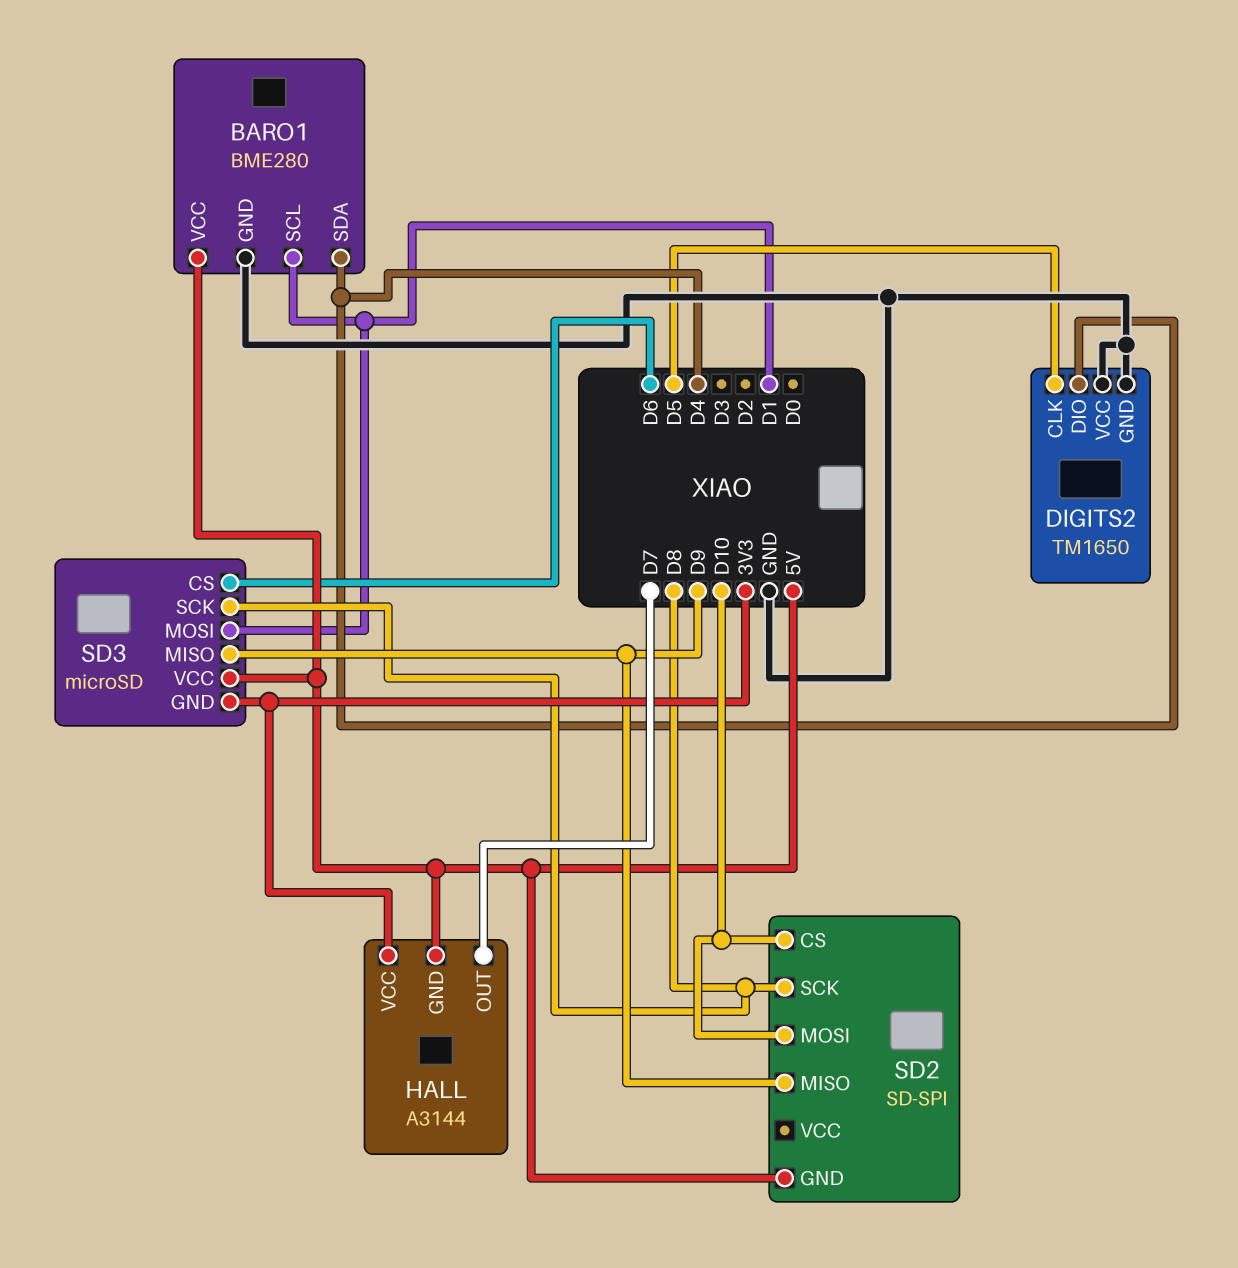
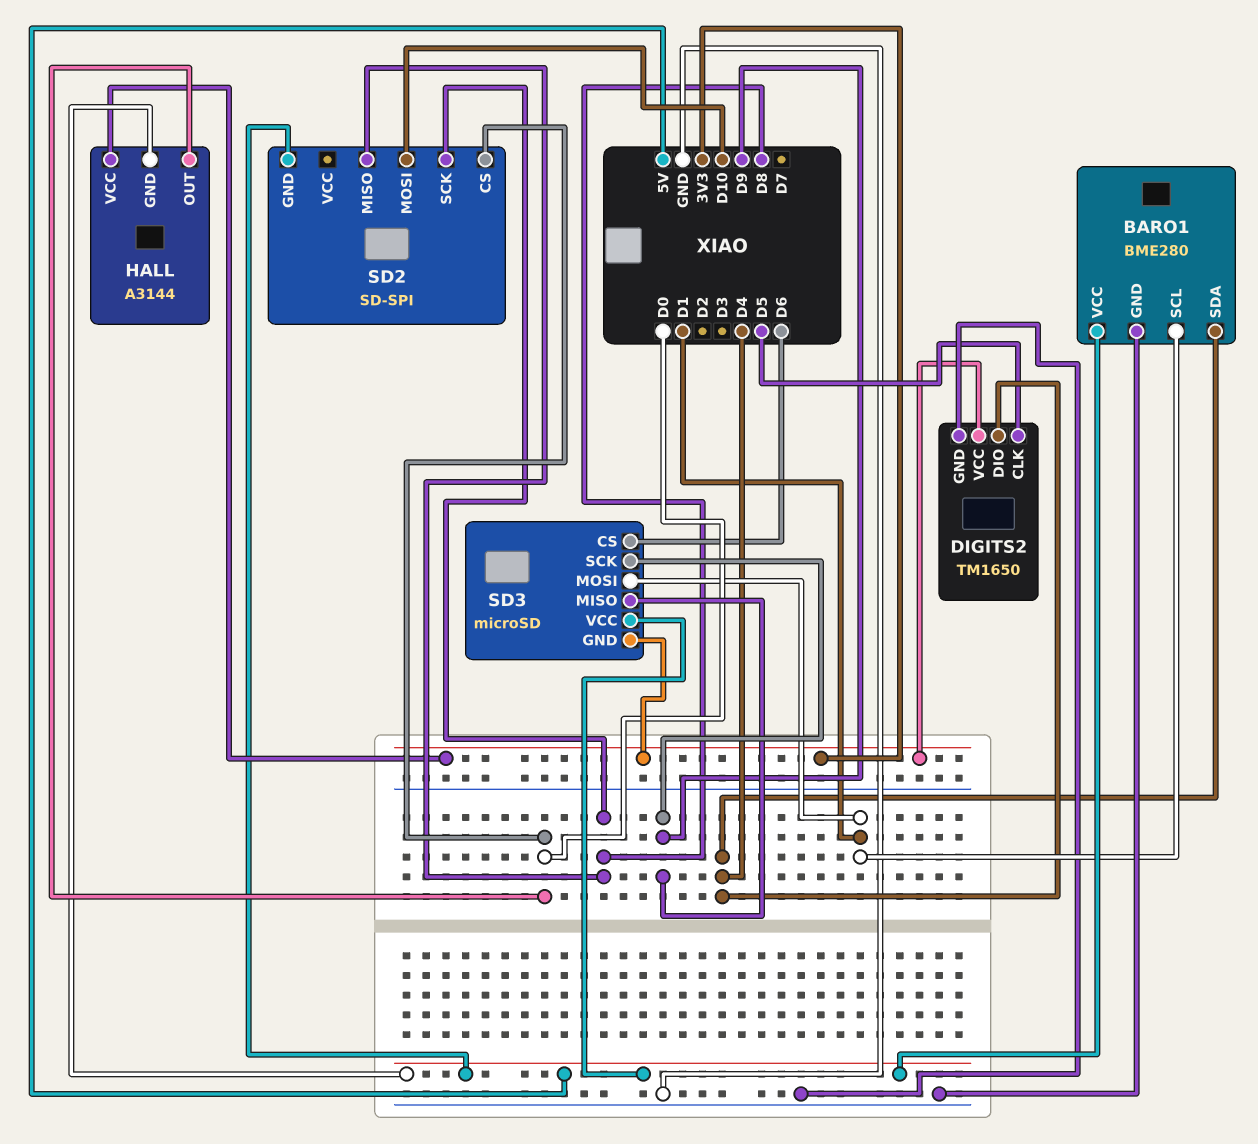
DIGITS2 pin VCC: GND -> 3V3
HALL pin OUT: D7 -> D0
SD2 pin CS: D10 -> D0
SD2 pin MISO: D9 -> D8
SD3 pin SCK: D8 -> D9

